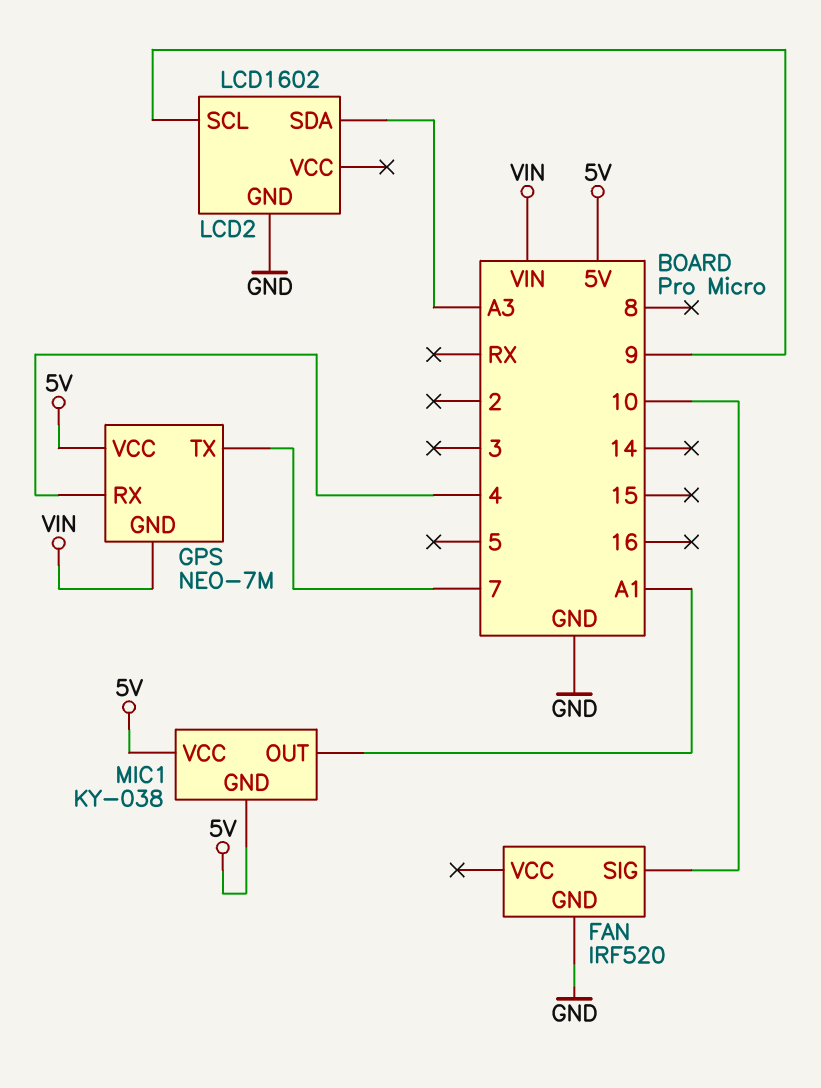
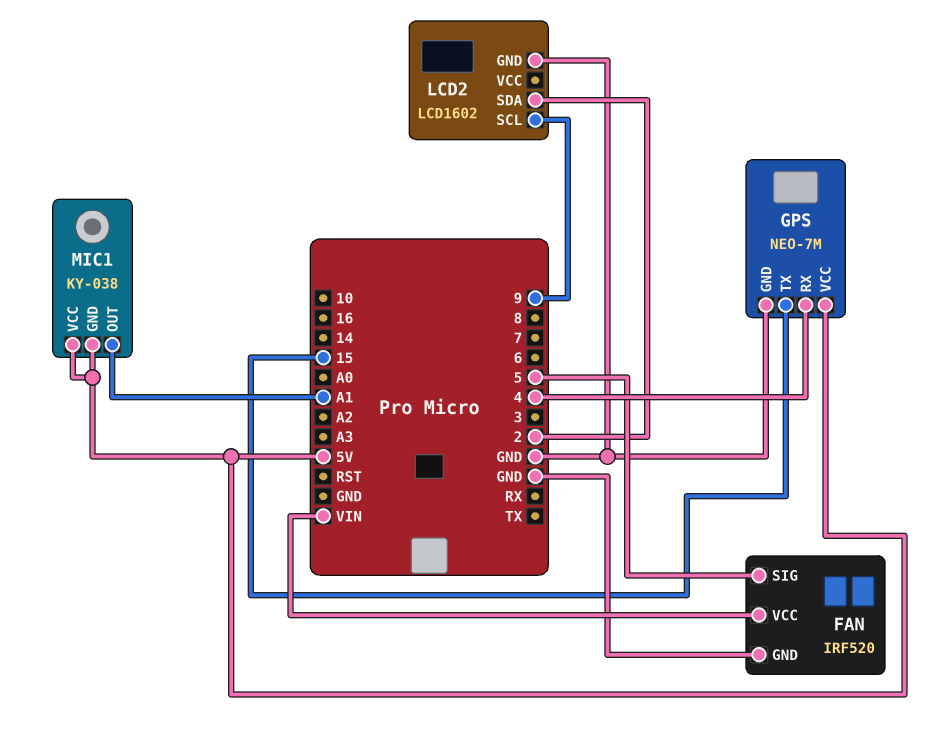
FAN pin SIG: 10 -> 5
FAN pin VCC: none -> VIN
GPS pin GND: VIN -> GND
GPS pin TX: 7 -> 15
LCD2 pin SDA: A3 -> 2

